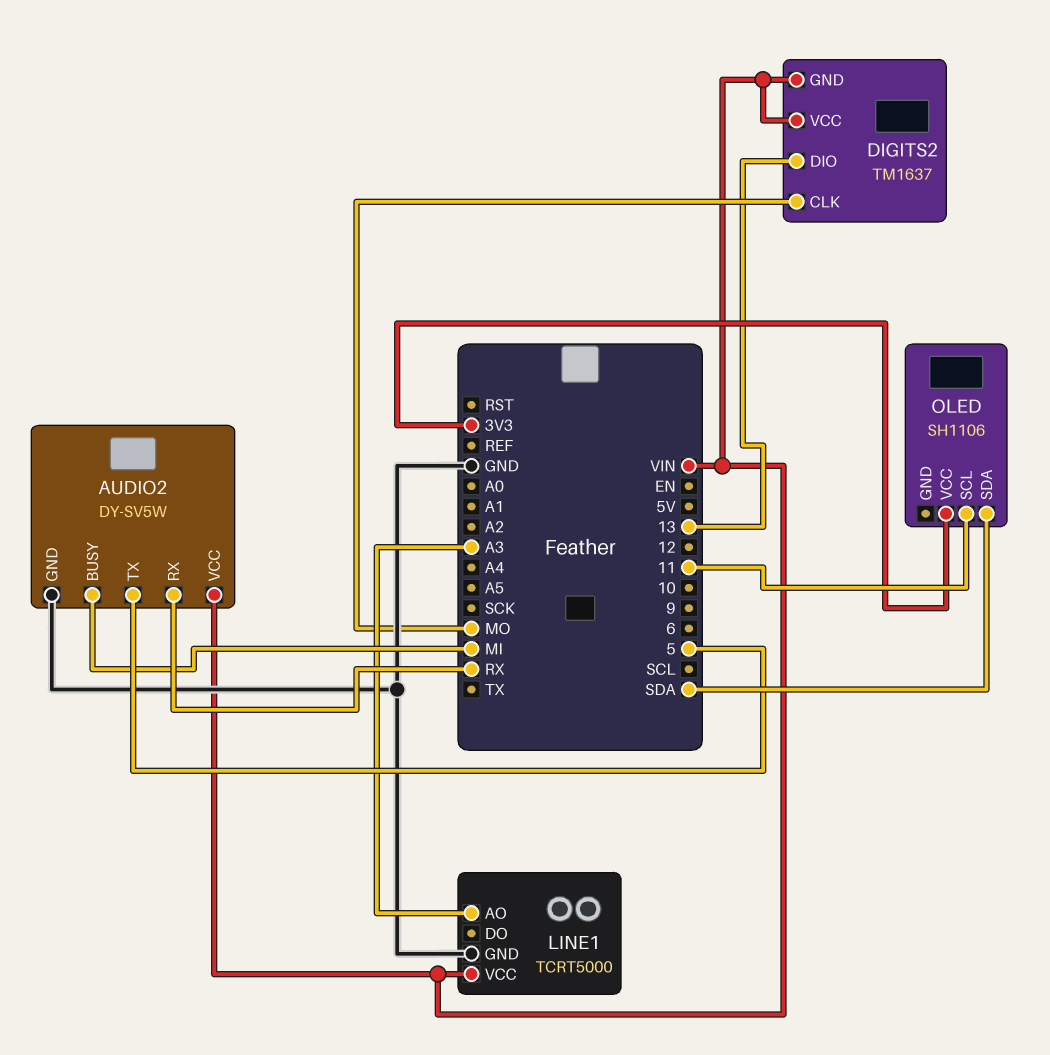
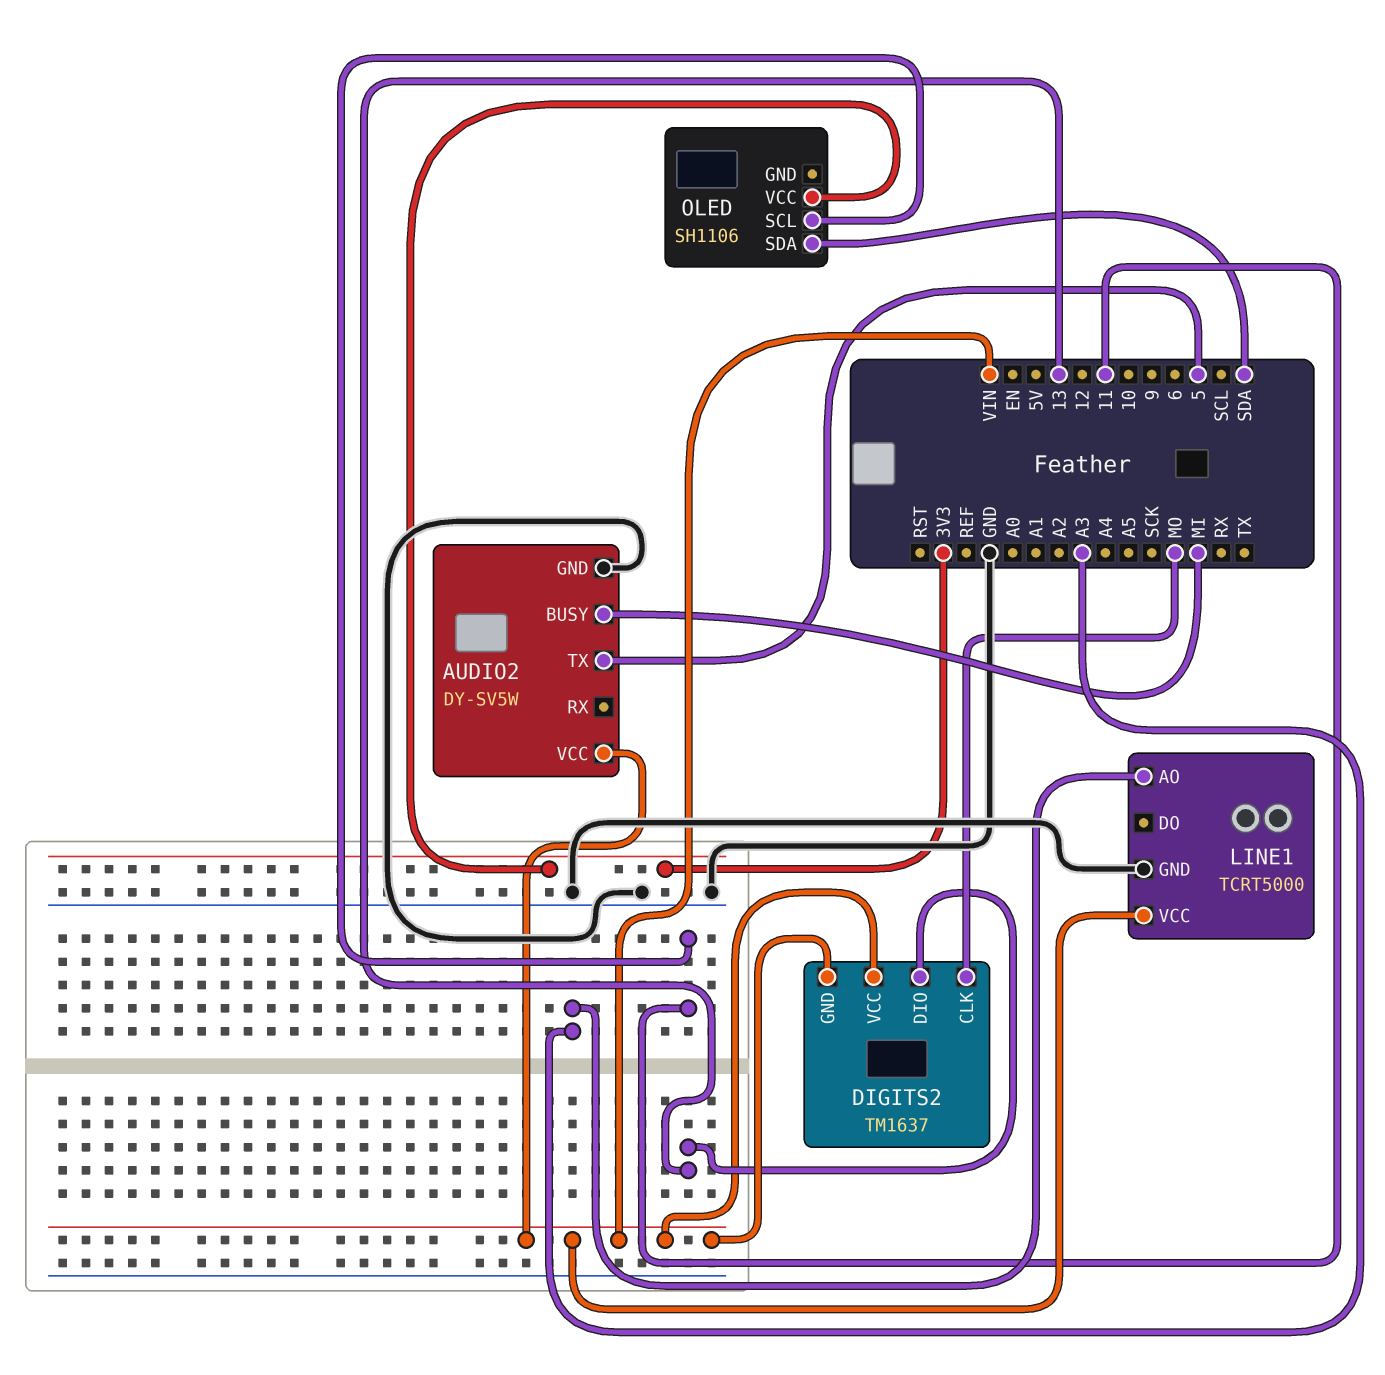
AUDIO2 pin RX: RX -> none

